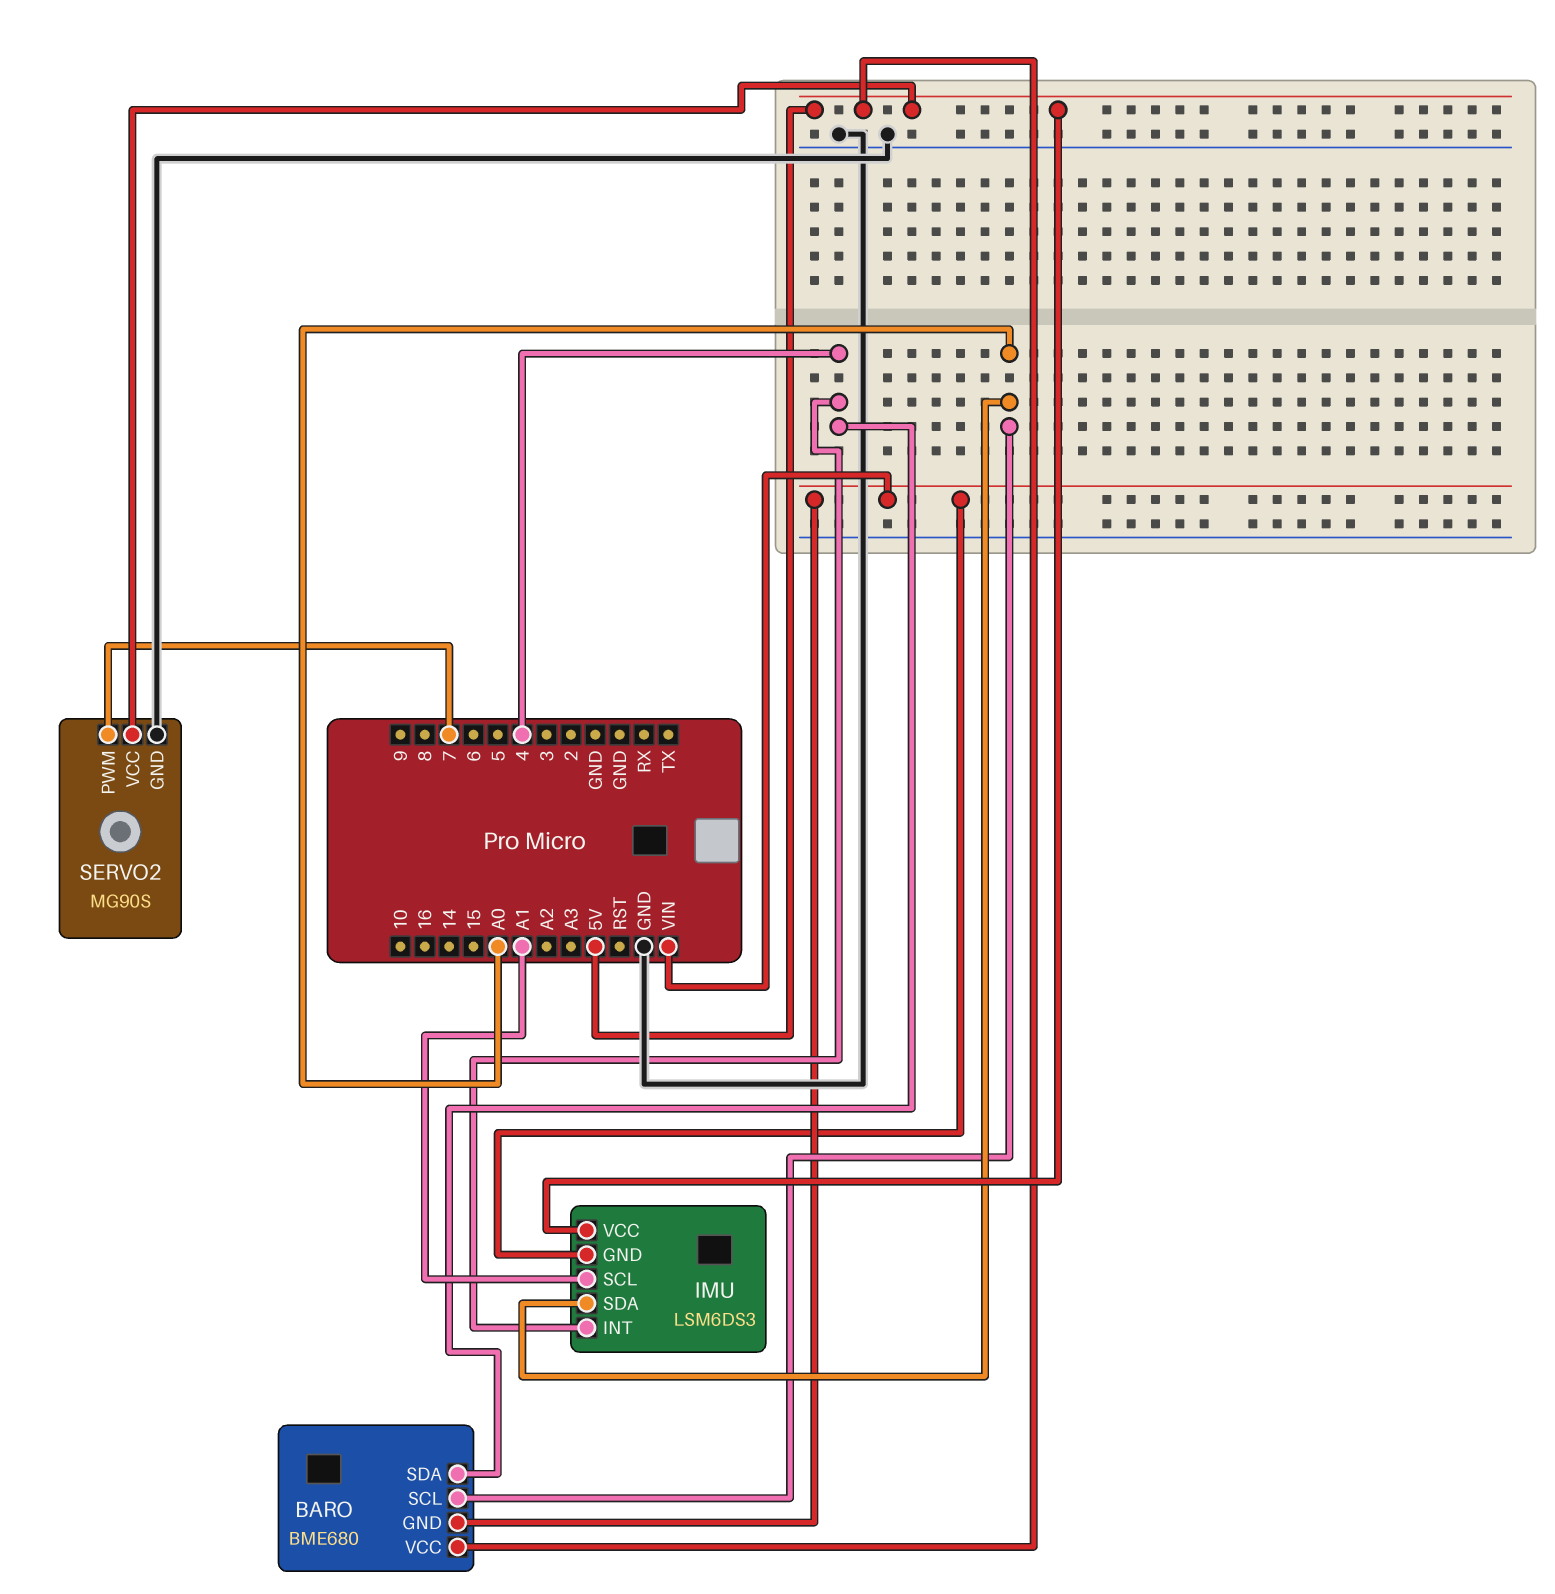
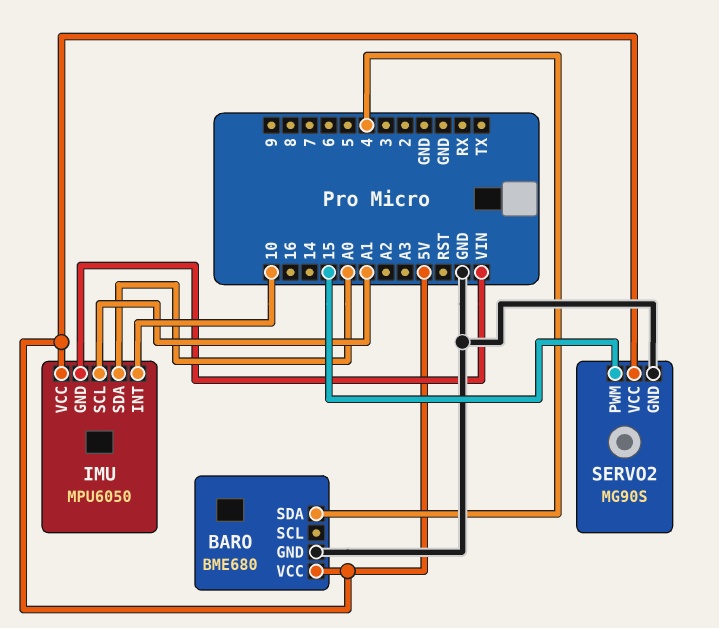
BARO pin GND: VIN -> GND
BARO pin SCL: A0 -> none
IMU: LSM6DS3 -> MPU6050
IMU pin INT: 4 -> 10
SERVO2 pin PWM: 7 -> 15

